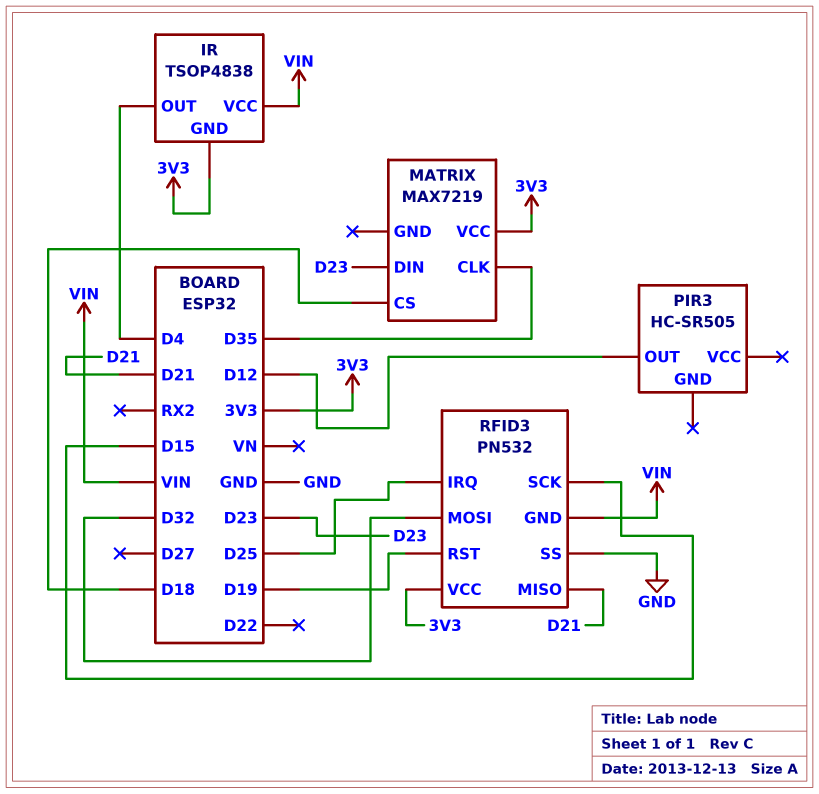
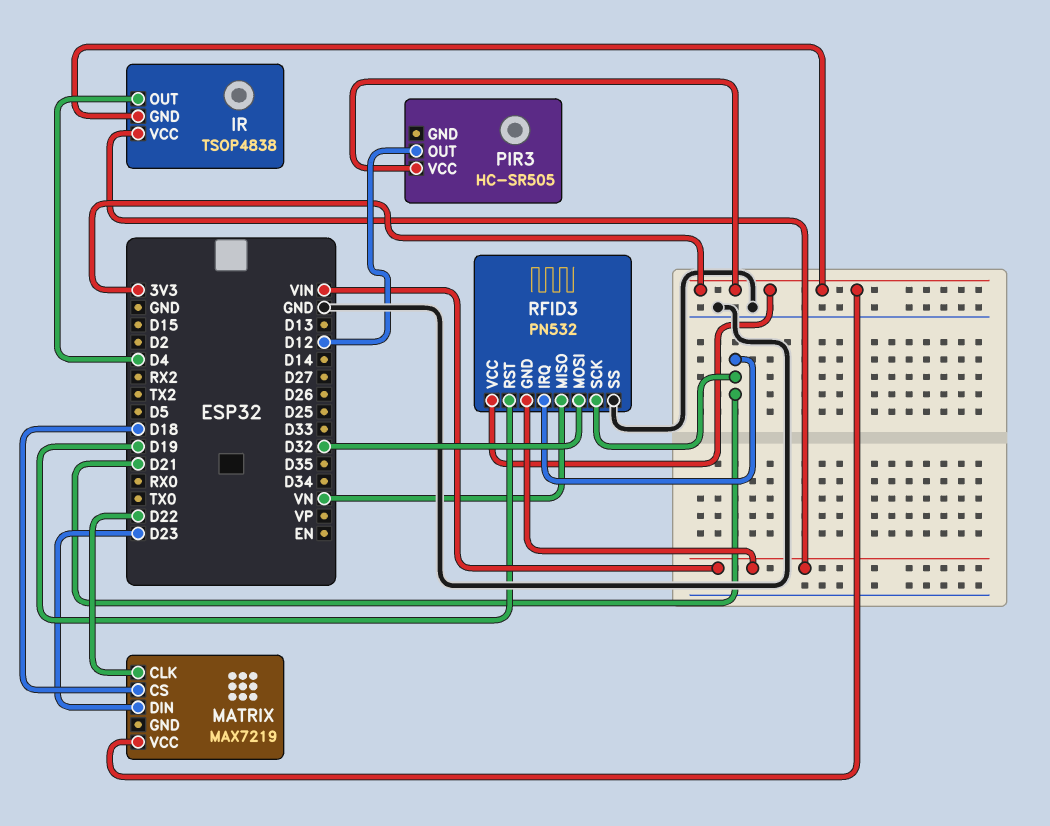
MATRIX pin CLK: D35 -> D22
PIR3 pin VCC: none -> 3V3
RFID3 pin IRQ: D25 -> D21
RFID3 pin MISO: D21 -> VN
RFID3 pin SCK: D15 -> D21

